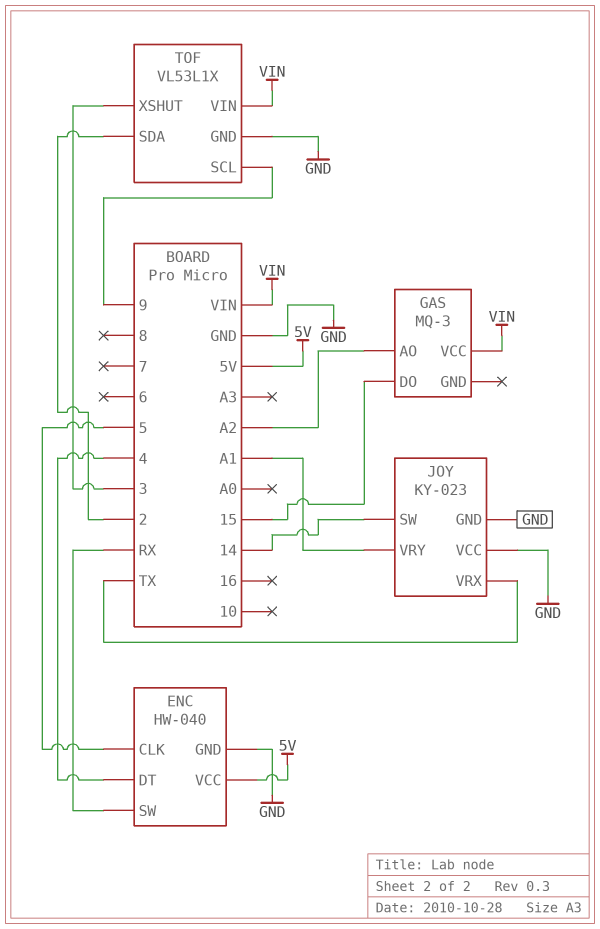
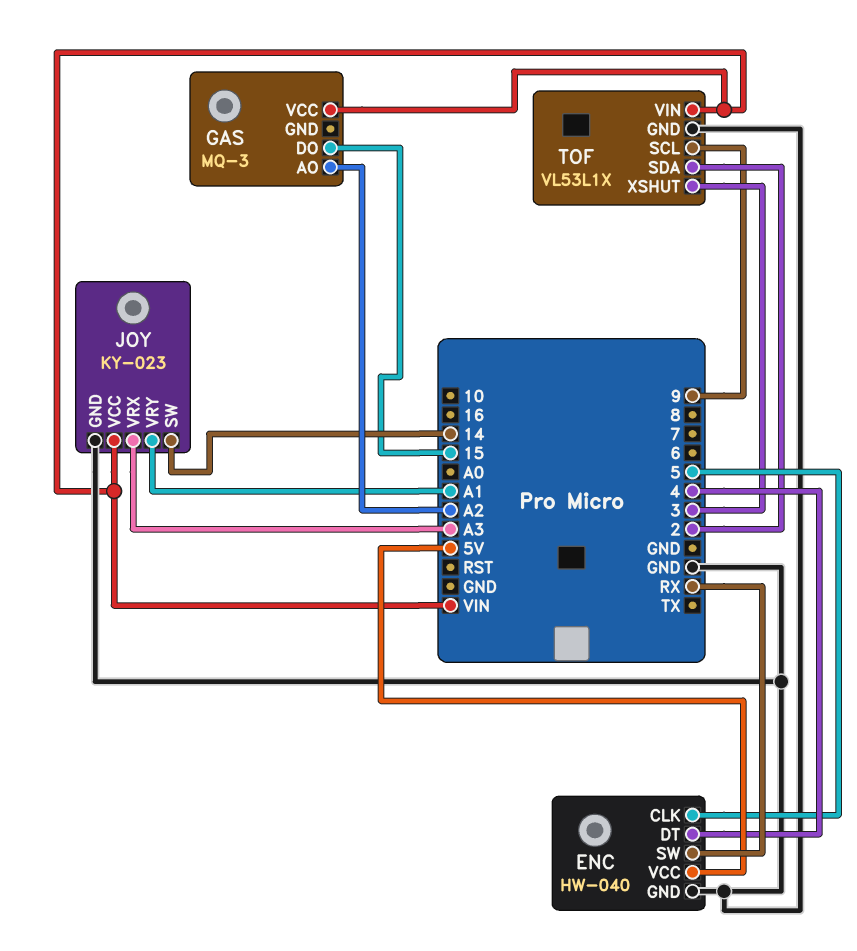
JOY pin VCC: GND -> VIN
JOY pin VRX: TX -> A3

